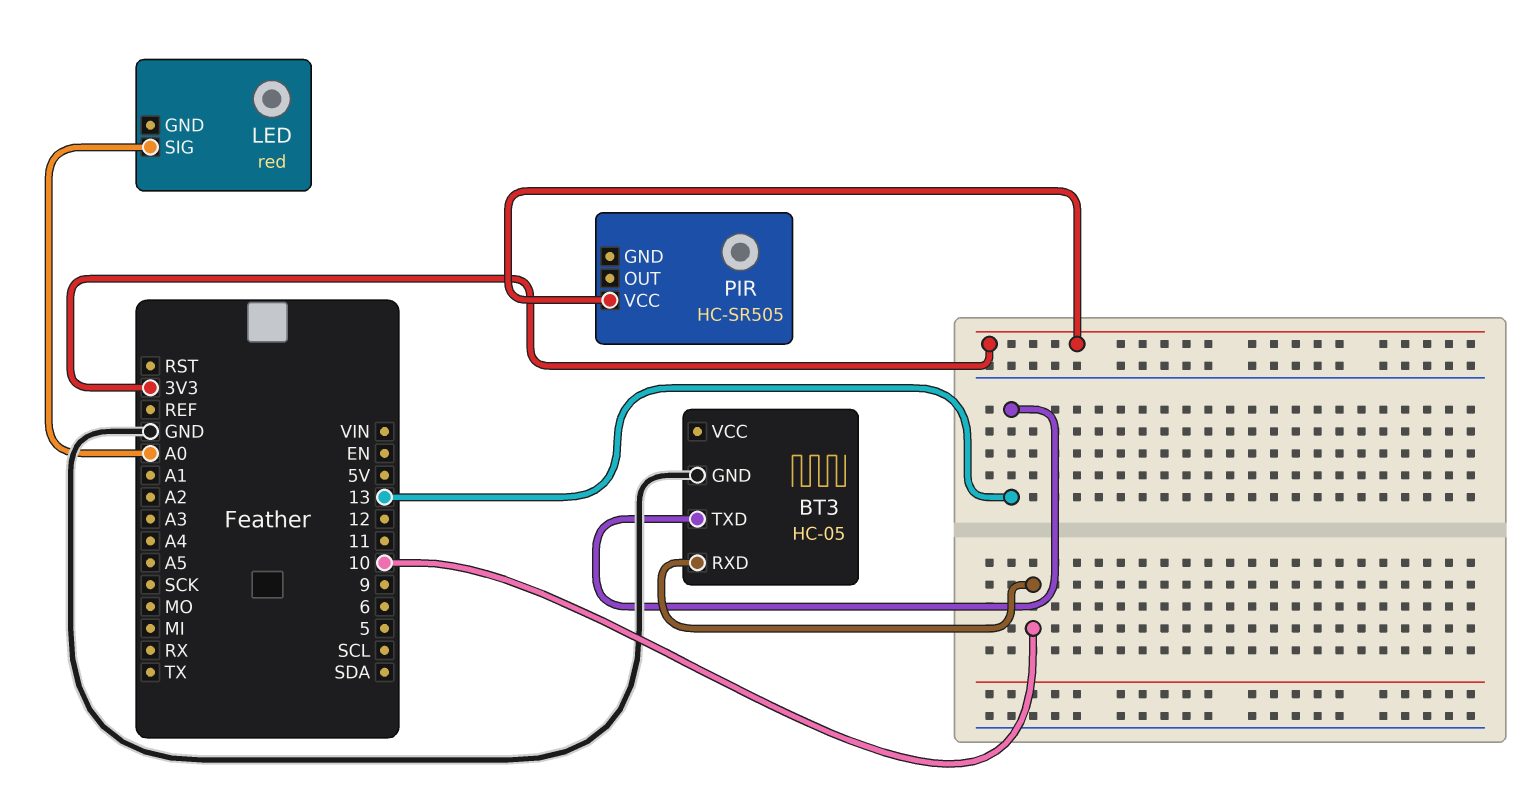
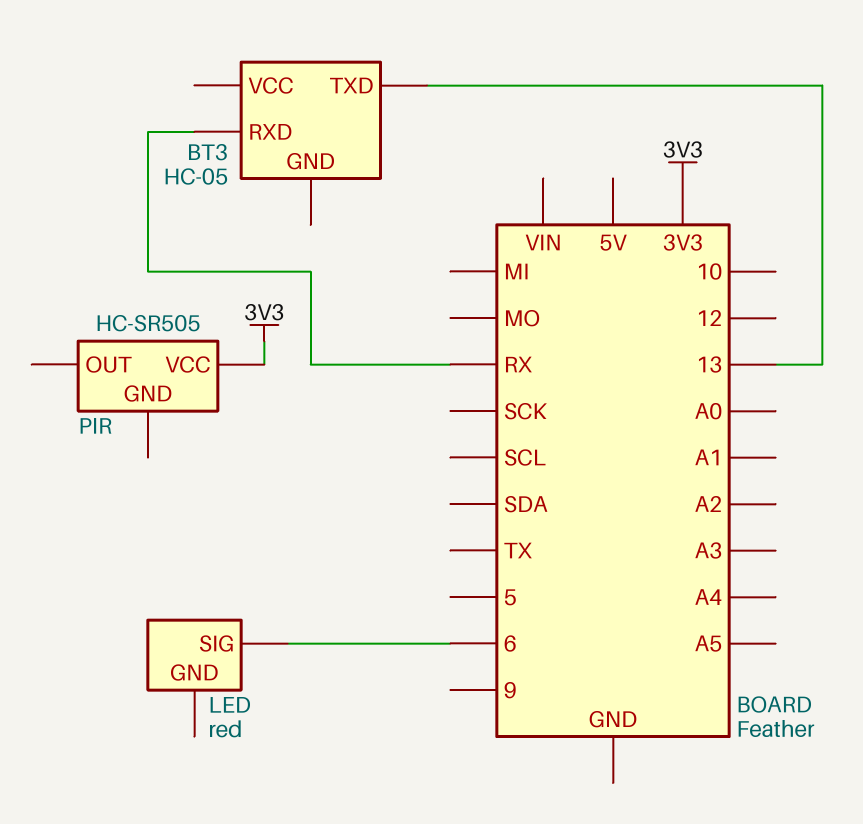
BT3 pin GND: GND -> none
BT3 pin RXD: 10 -> RX
LED pin SIG: A0 -> 6

